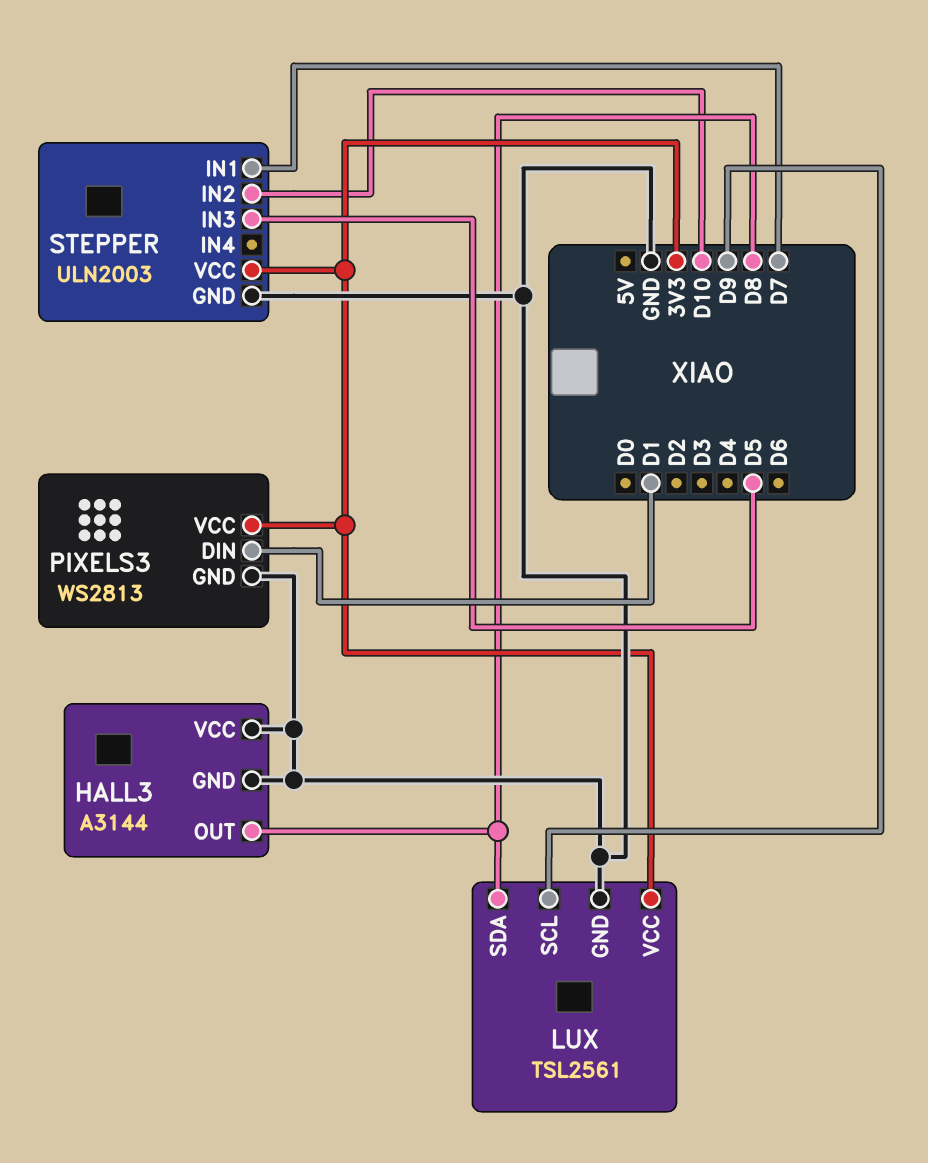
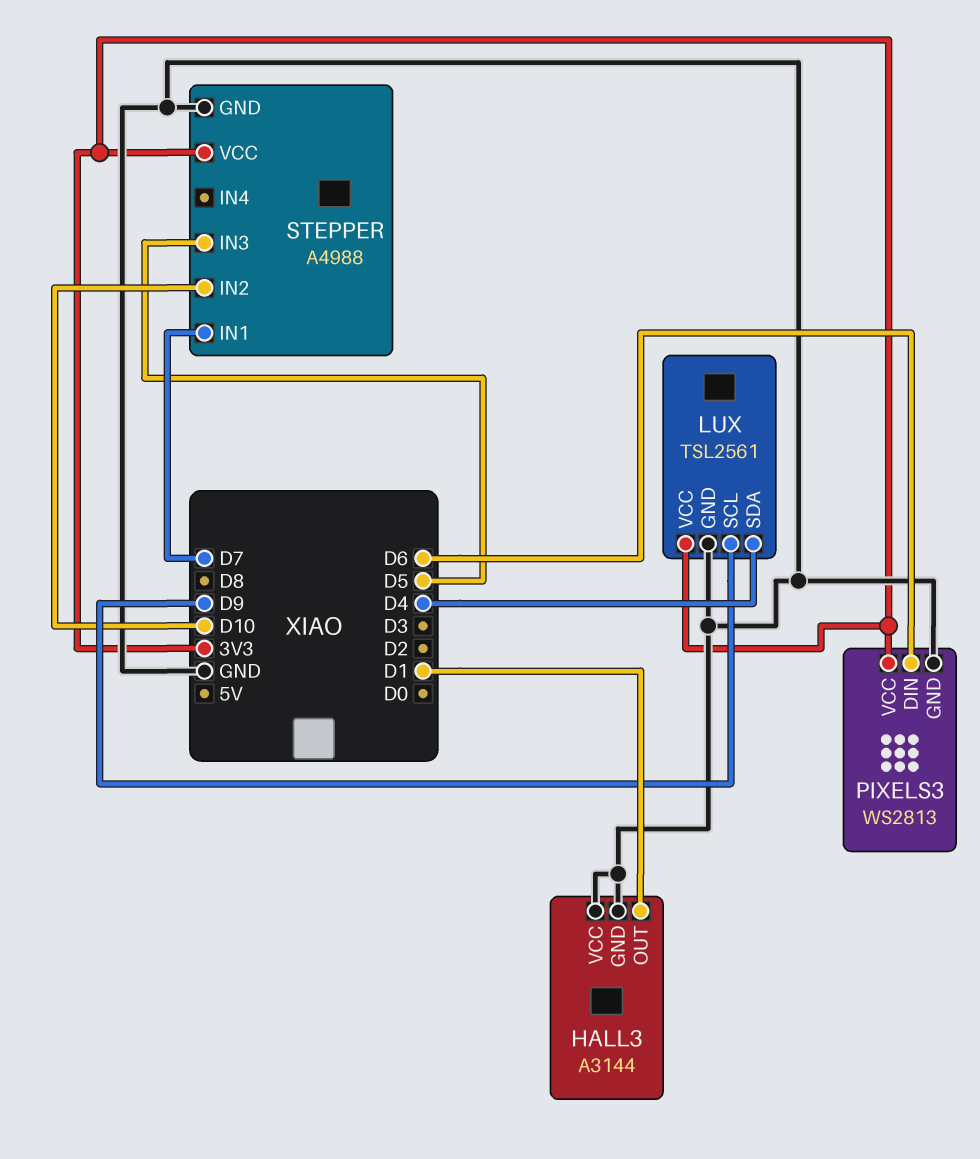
HALL3 pin OUT: D8 -> D1
LUX pin SDA: D8 -> D4
PIXELS3 pin DIN: D1 -> D6
STEPPER: ULN2003 -> A4988

